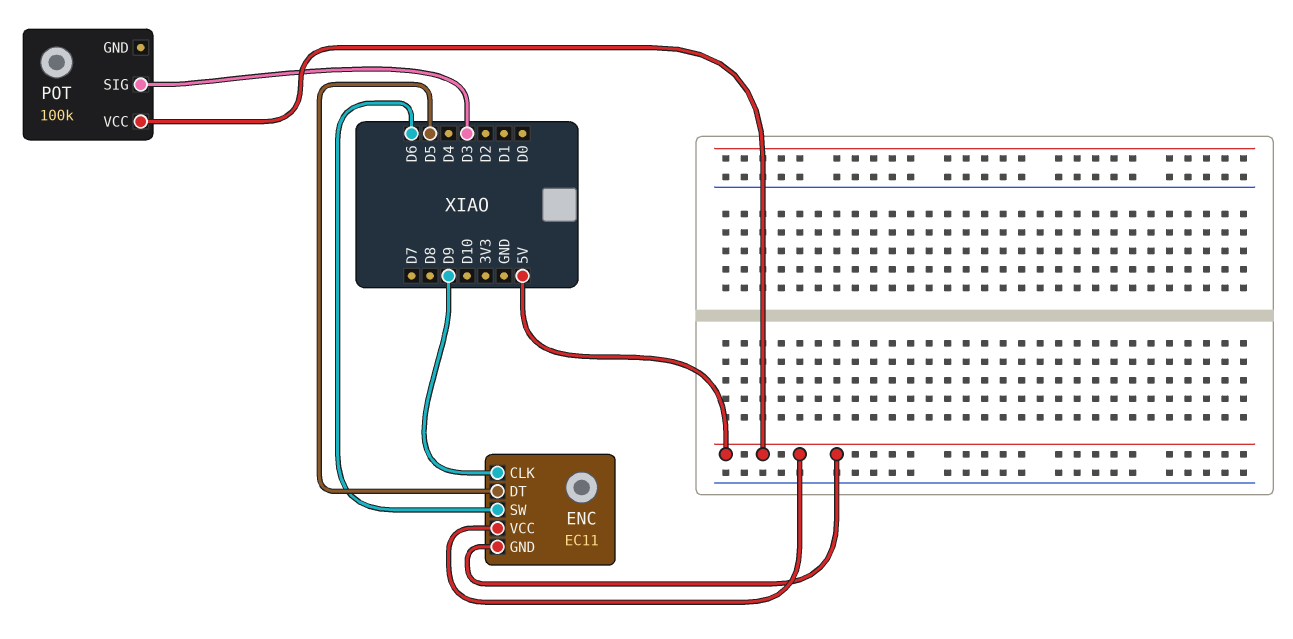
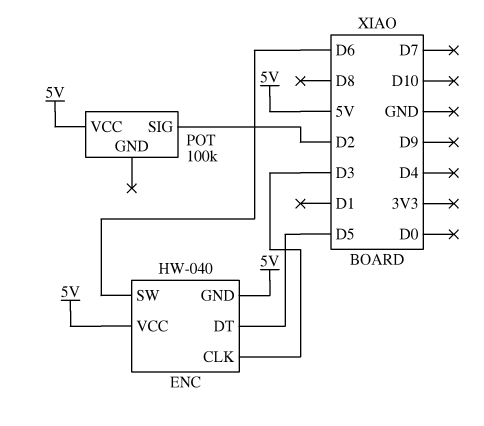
ENC: EC11 -> HW-040
ENC pin CLK: D9 -> D3
POT pin SIG: D3 -> D2

